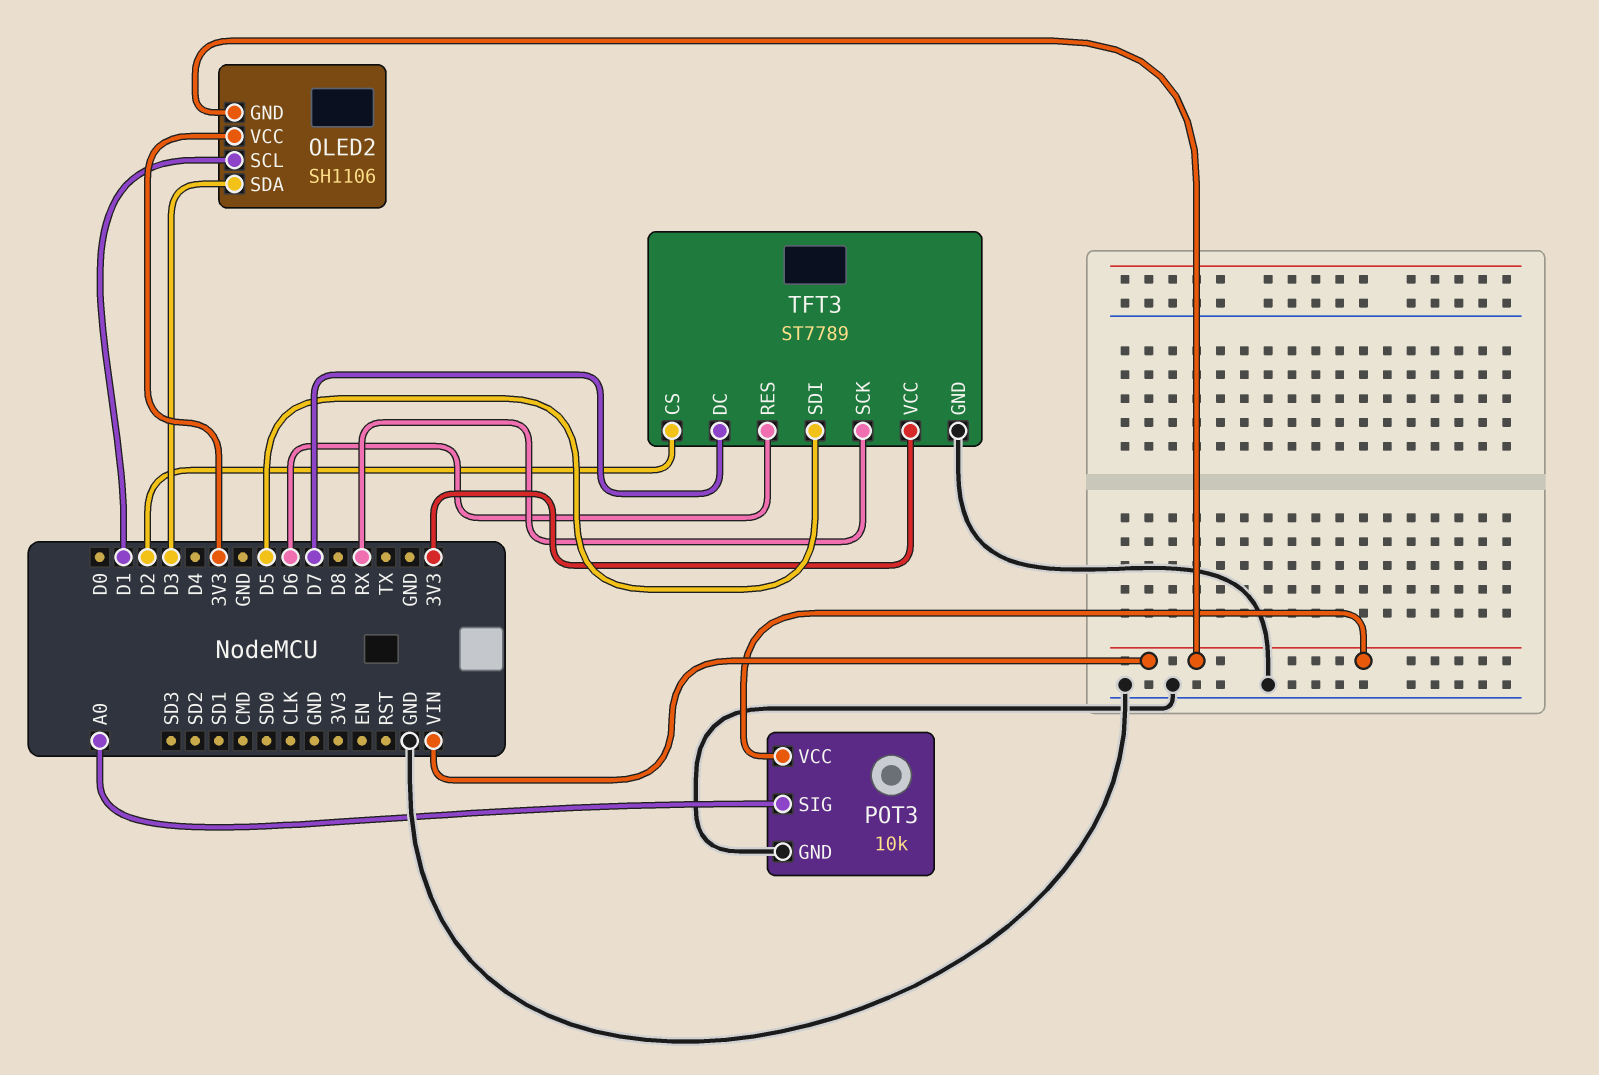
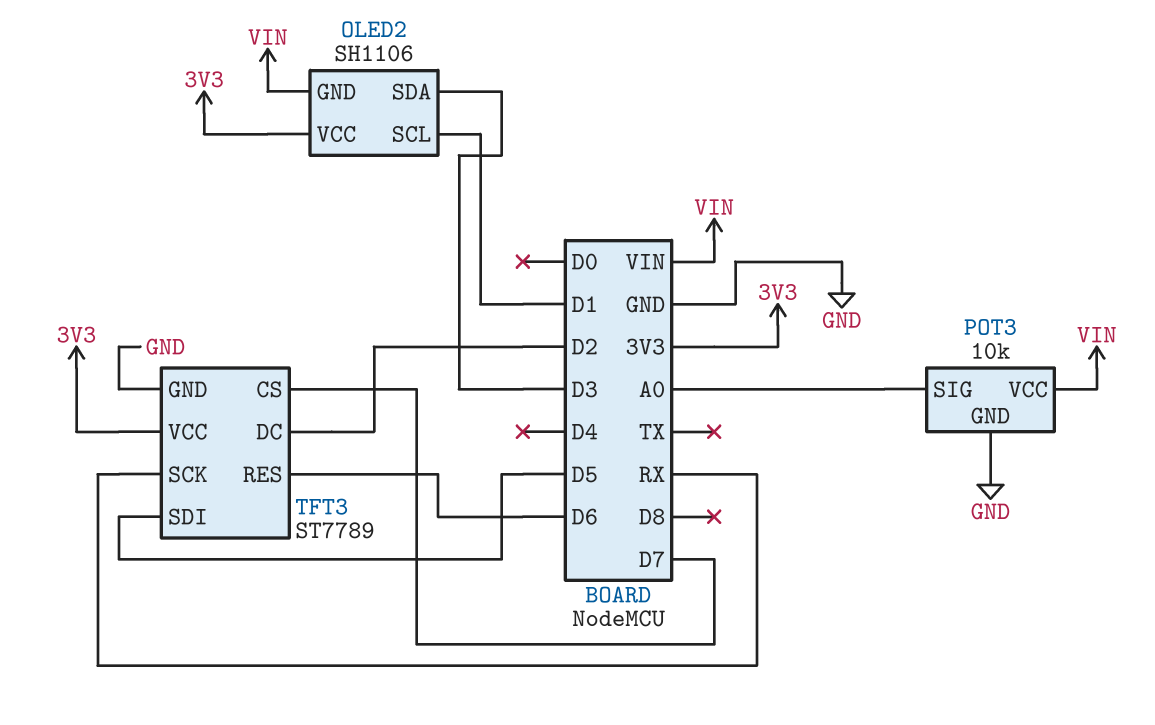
TFT3 pin CS: D2 -> D7
TFT3 pin DC: D7 -> D2

